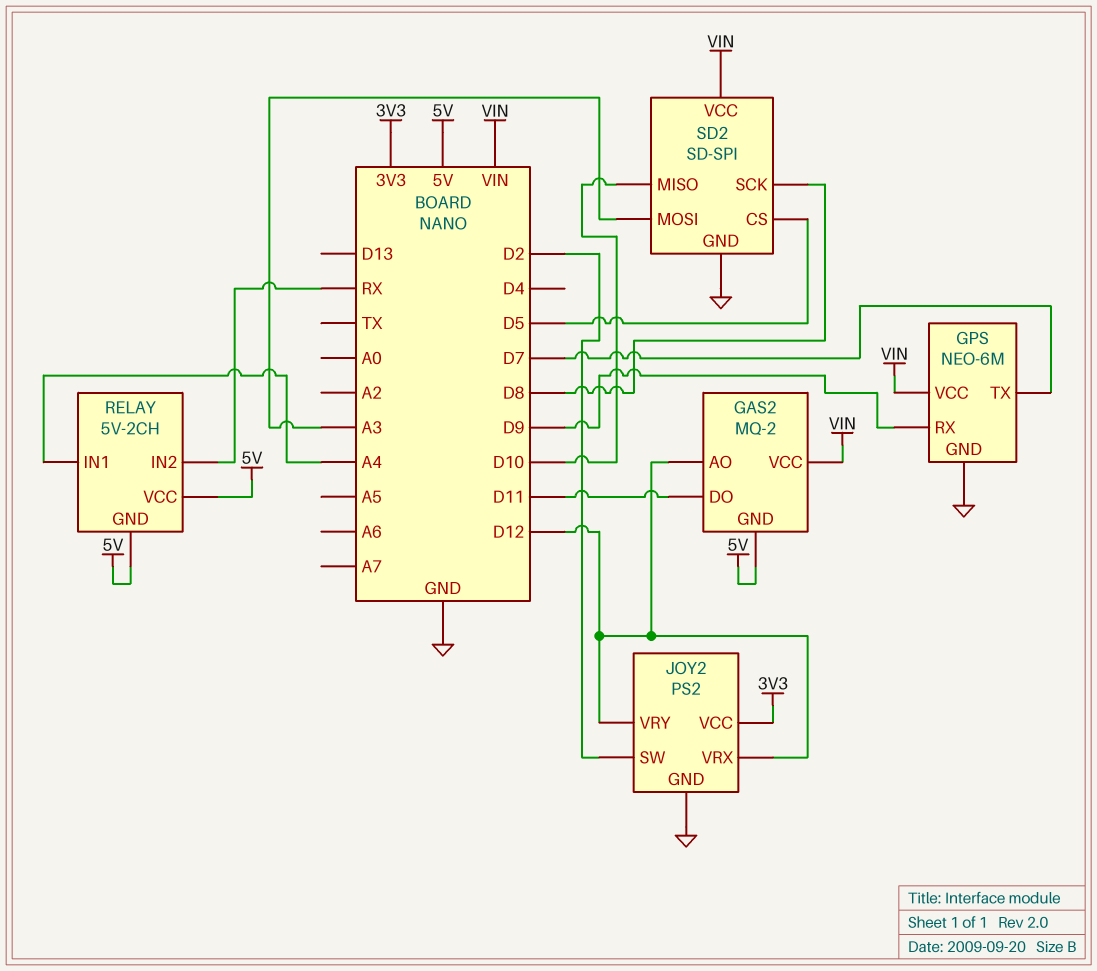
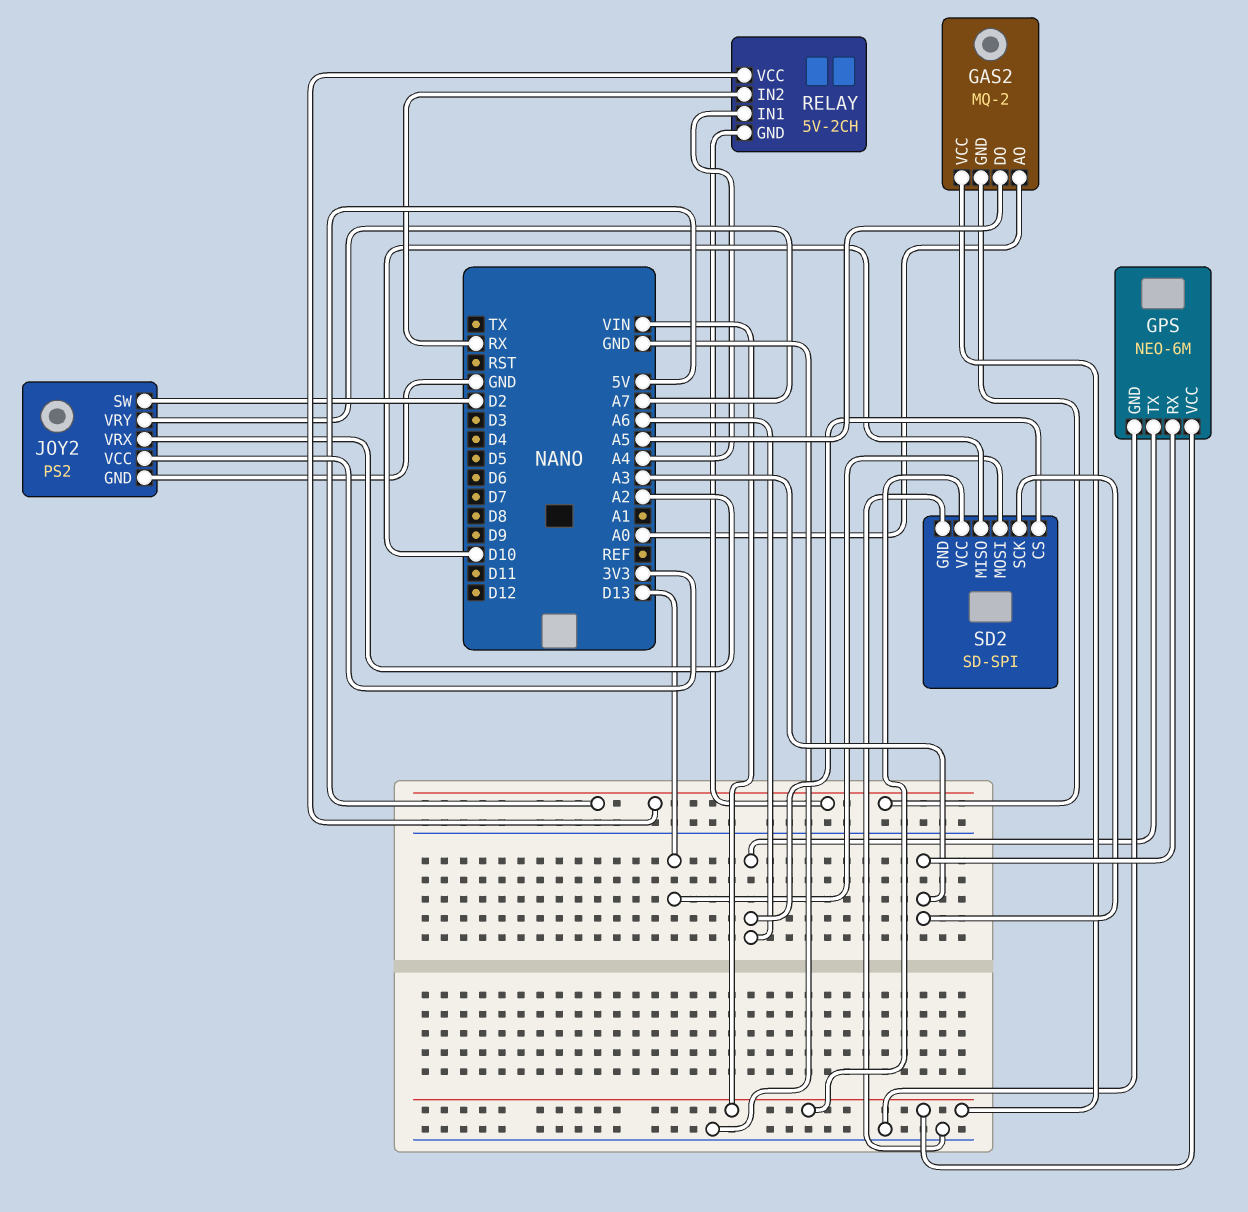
GAS2 pin AO: D12 -> A0
GAS2 pin DO: D11 -> A5
GPS pin RX: D9 -> A3
GPS pin TX: D7 -> A6
JOY2 pin VRX: D12 -> A2
JOY2 pin VRY: D12 -> A7
SD2 pin CS: D5 -> A6
SD2 pin MOSI: A3 -> D13
SD2 pin SCK: D8 -> A3

